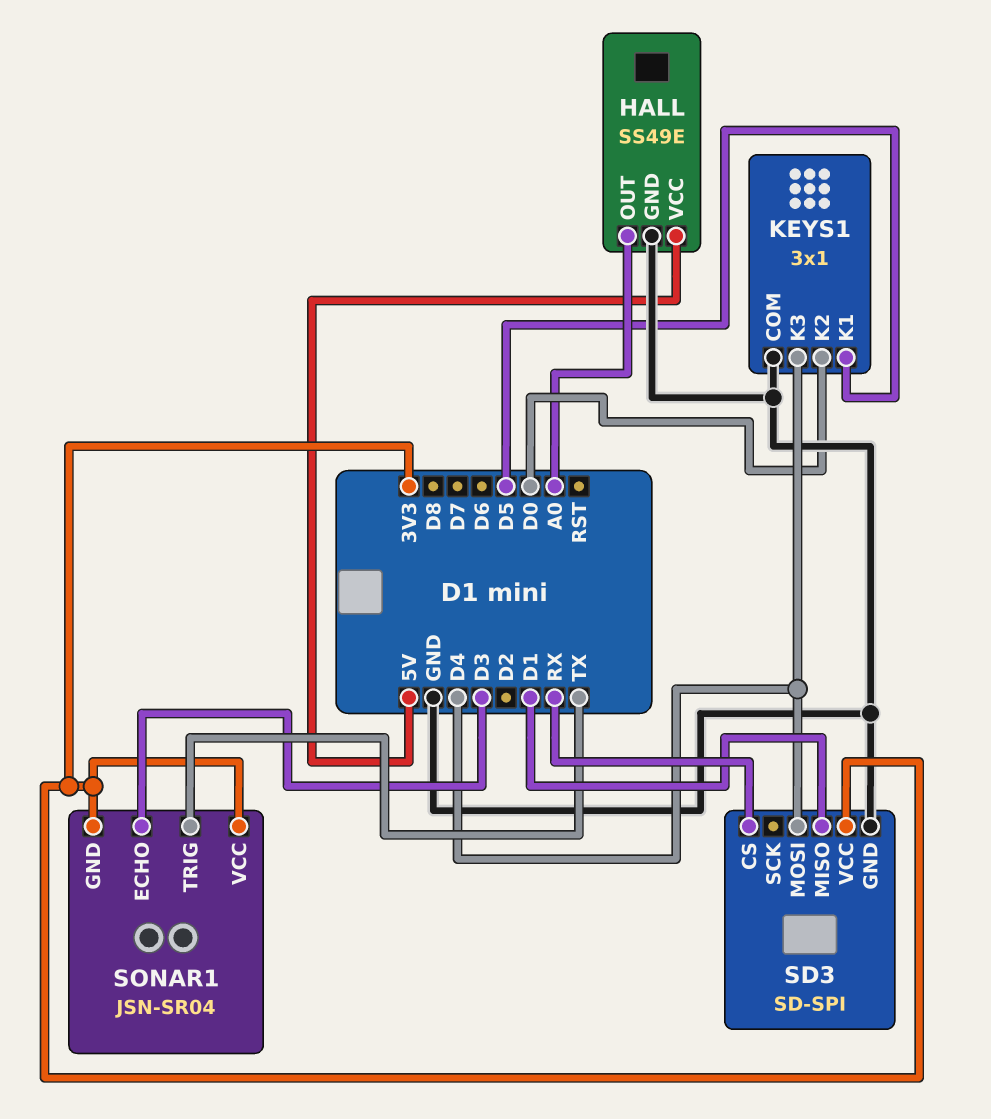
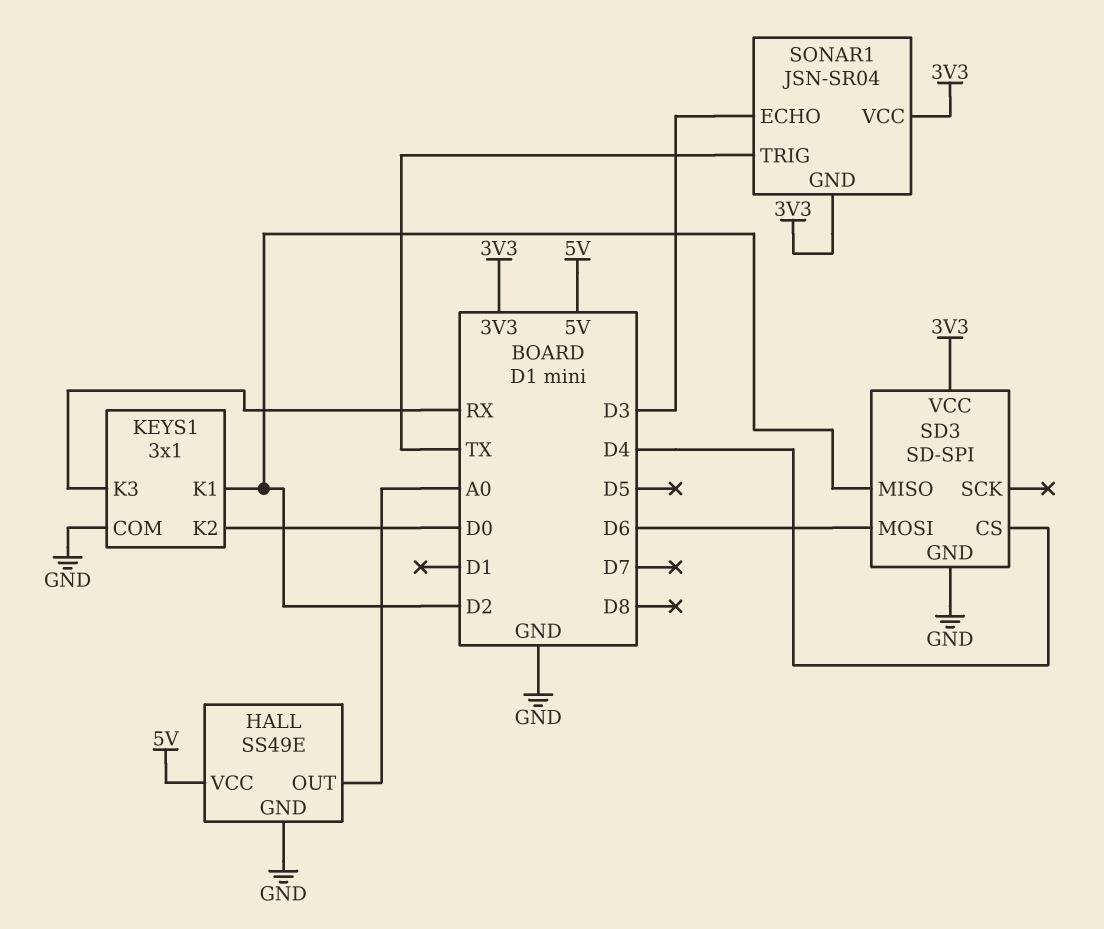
KEYS1 pin K1: D5 -> D2
KEYS1 pin K3: D4 -> RX
SD3 pin CS: RX -> D4
SD3 pin MISO: D1 -> D2
SD3 pin MOSI: D4 -> D6

